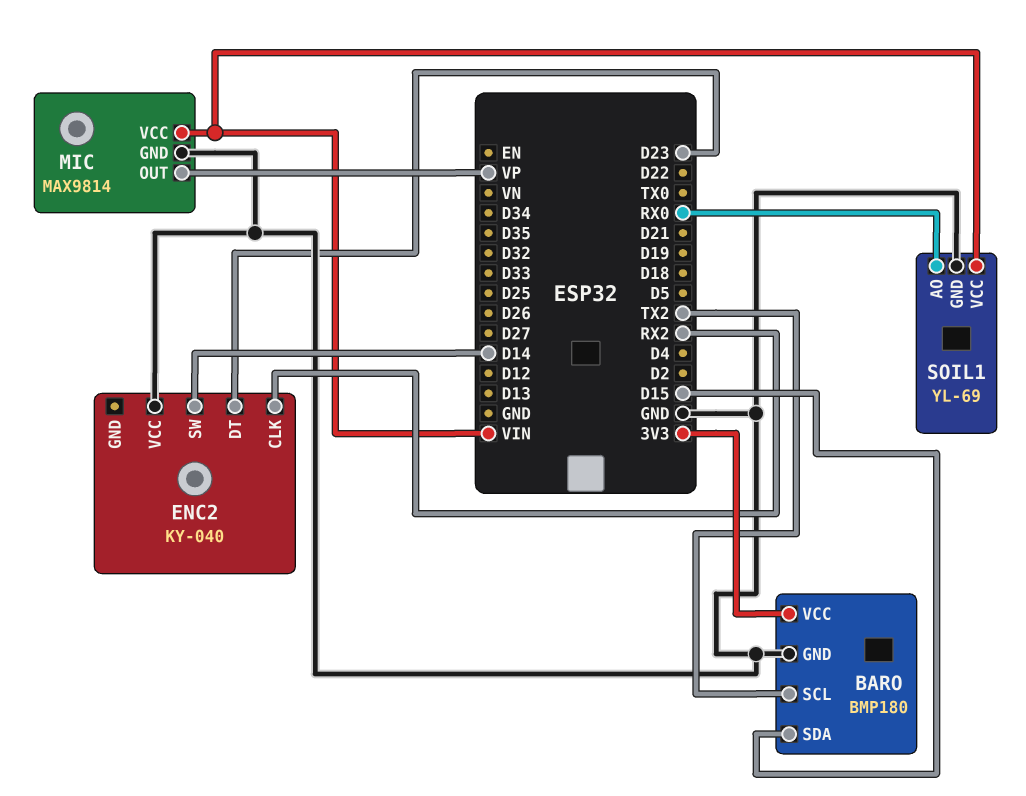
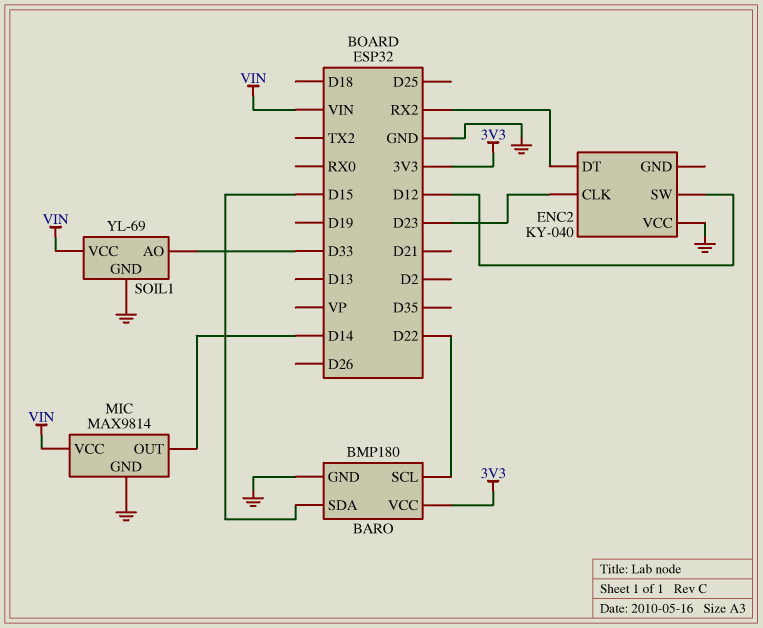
BARO pin SCL: TX2 -> D22
ENC2 pin CLK: RX2 -> D23
ENC2 pin DT: D23 -> RX2
ENC2 pin SW: D14 -> D12
MIC pin OUT: VP -> D14
SOIL1 pin AO: RX0 -> D33

